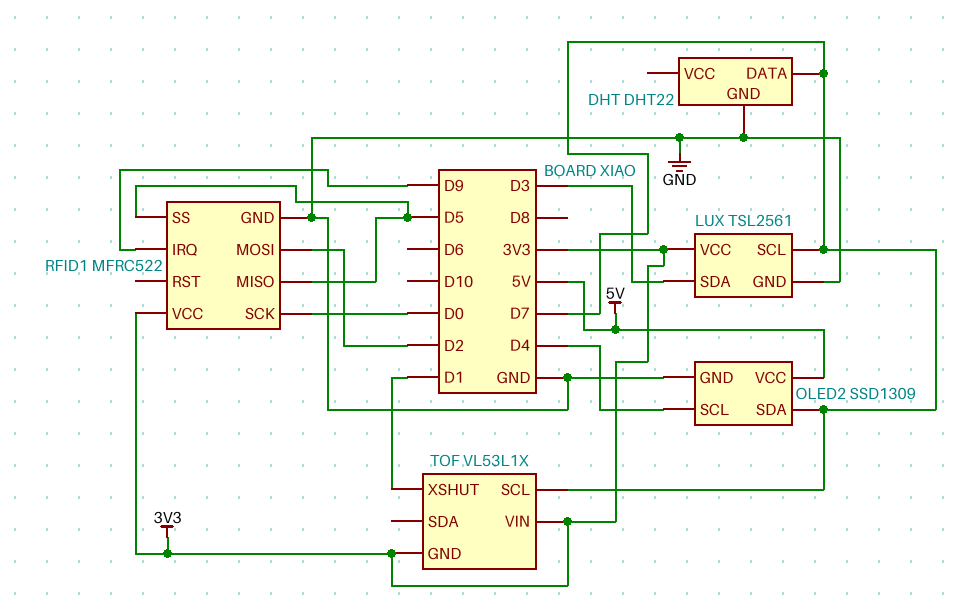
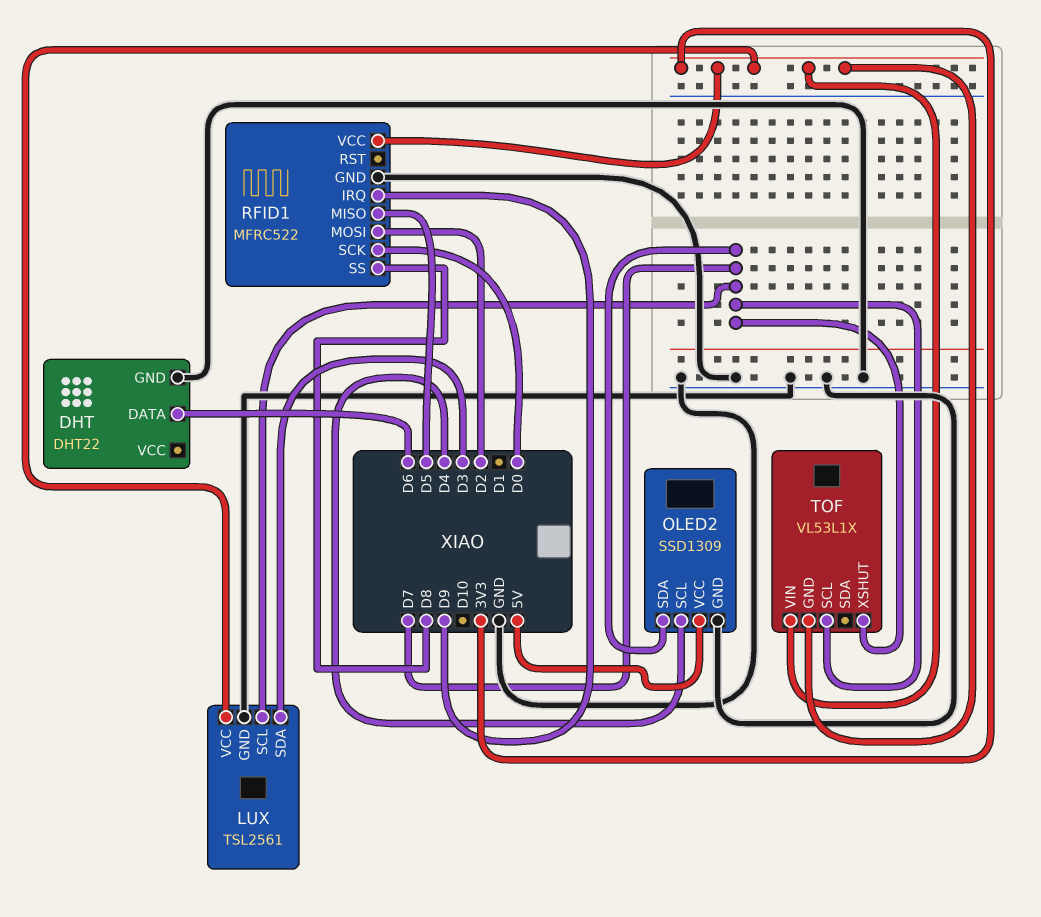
DHT pin DATA: D7 -> D6
RFID1 pin SS: D5 -> D8
TOF pin XSHUT: D1 -> D7

